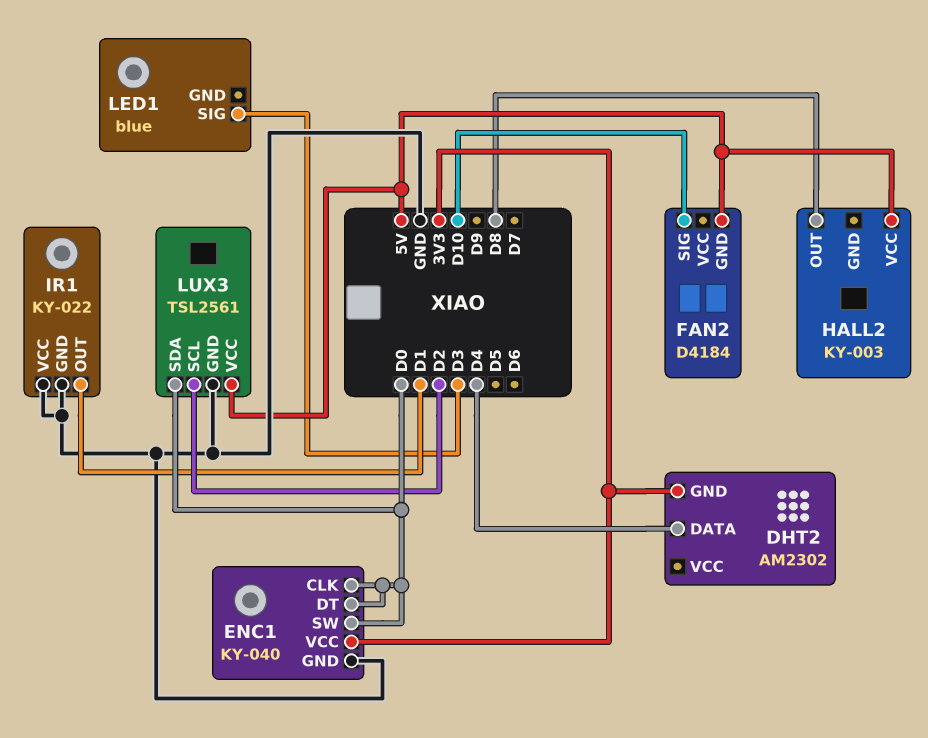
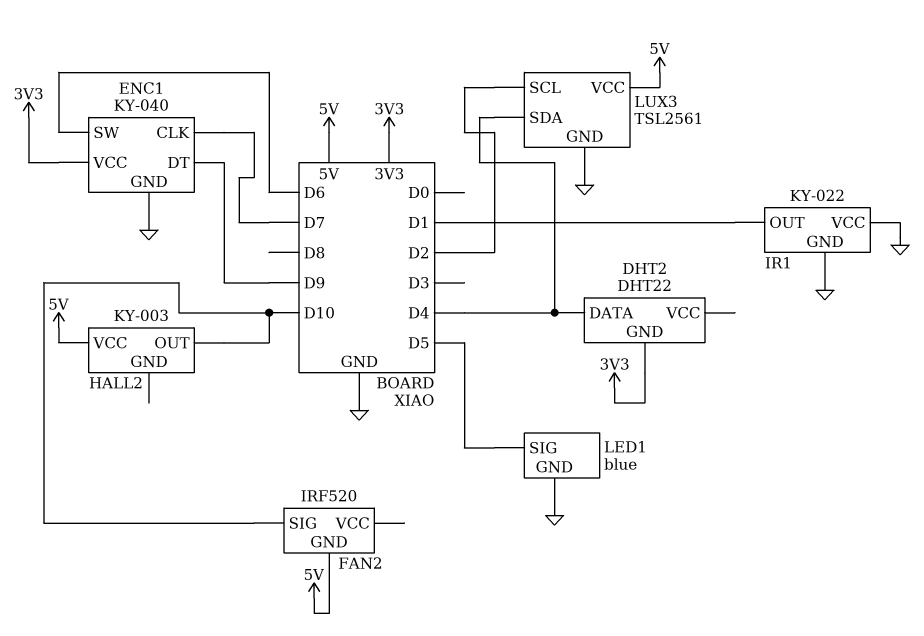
DHT2: AM2302 -> DHT22
ENC1 pin CLK: D0 -> D7
ENC1 pin DT: D0 -> D9
ENC1 pin SW: D0 -> D6
FAN2: D4184 -> IRF520
HALL2 pin OUT: D8 -> D10
LED1 pin GND: none -> GND
LED1 pin SIG: D3 -> D5
LUX3 pin SDA: D0 -> D4

